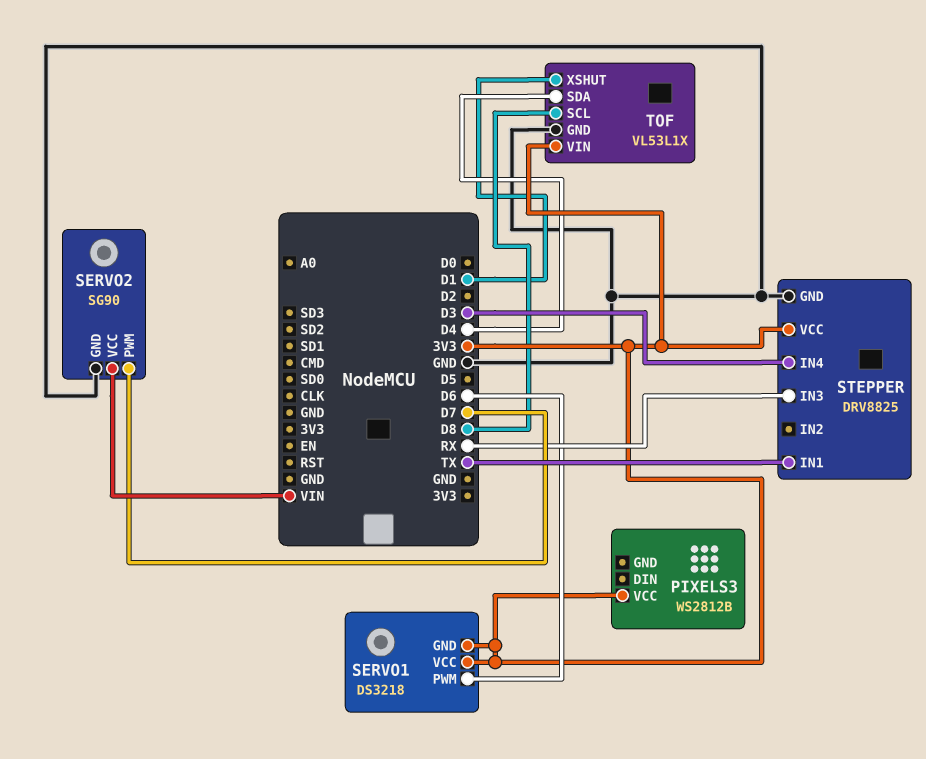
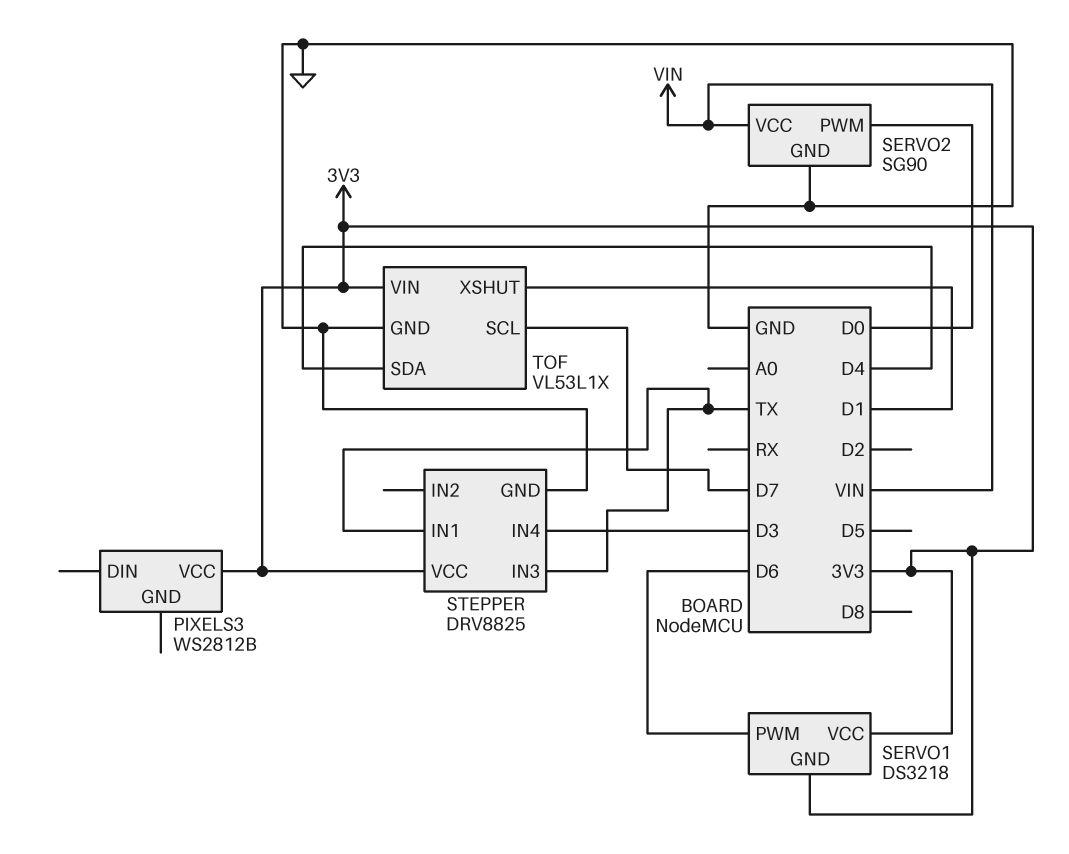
SERVO2 pin PWM: D7 -> D0
STEPPER pin IN3: RX -> TX
TOF pin SCL: D8 -> D7

